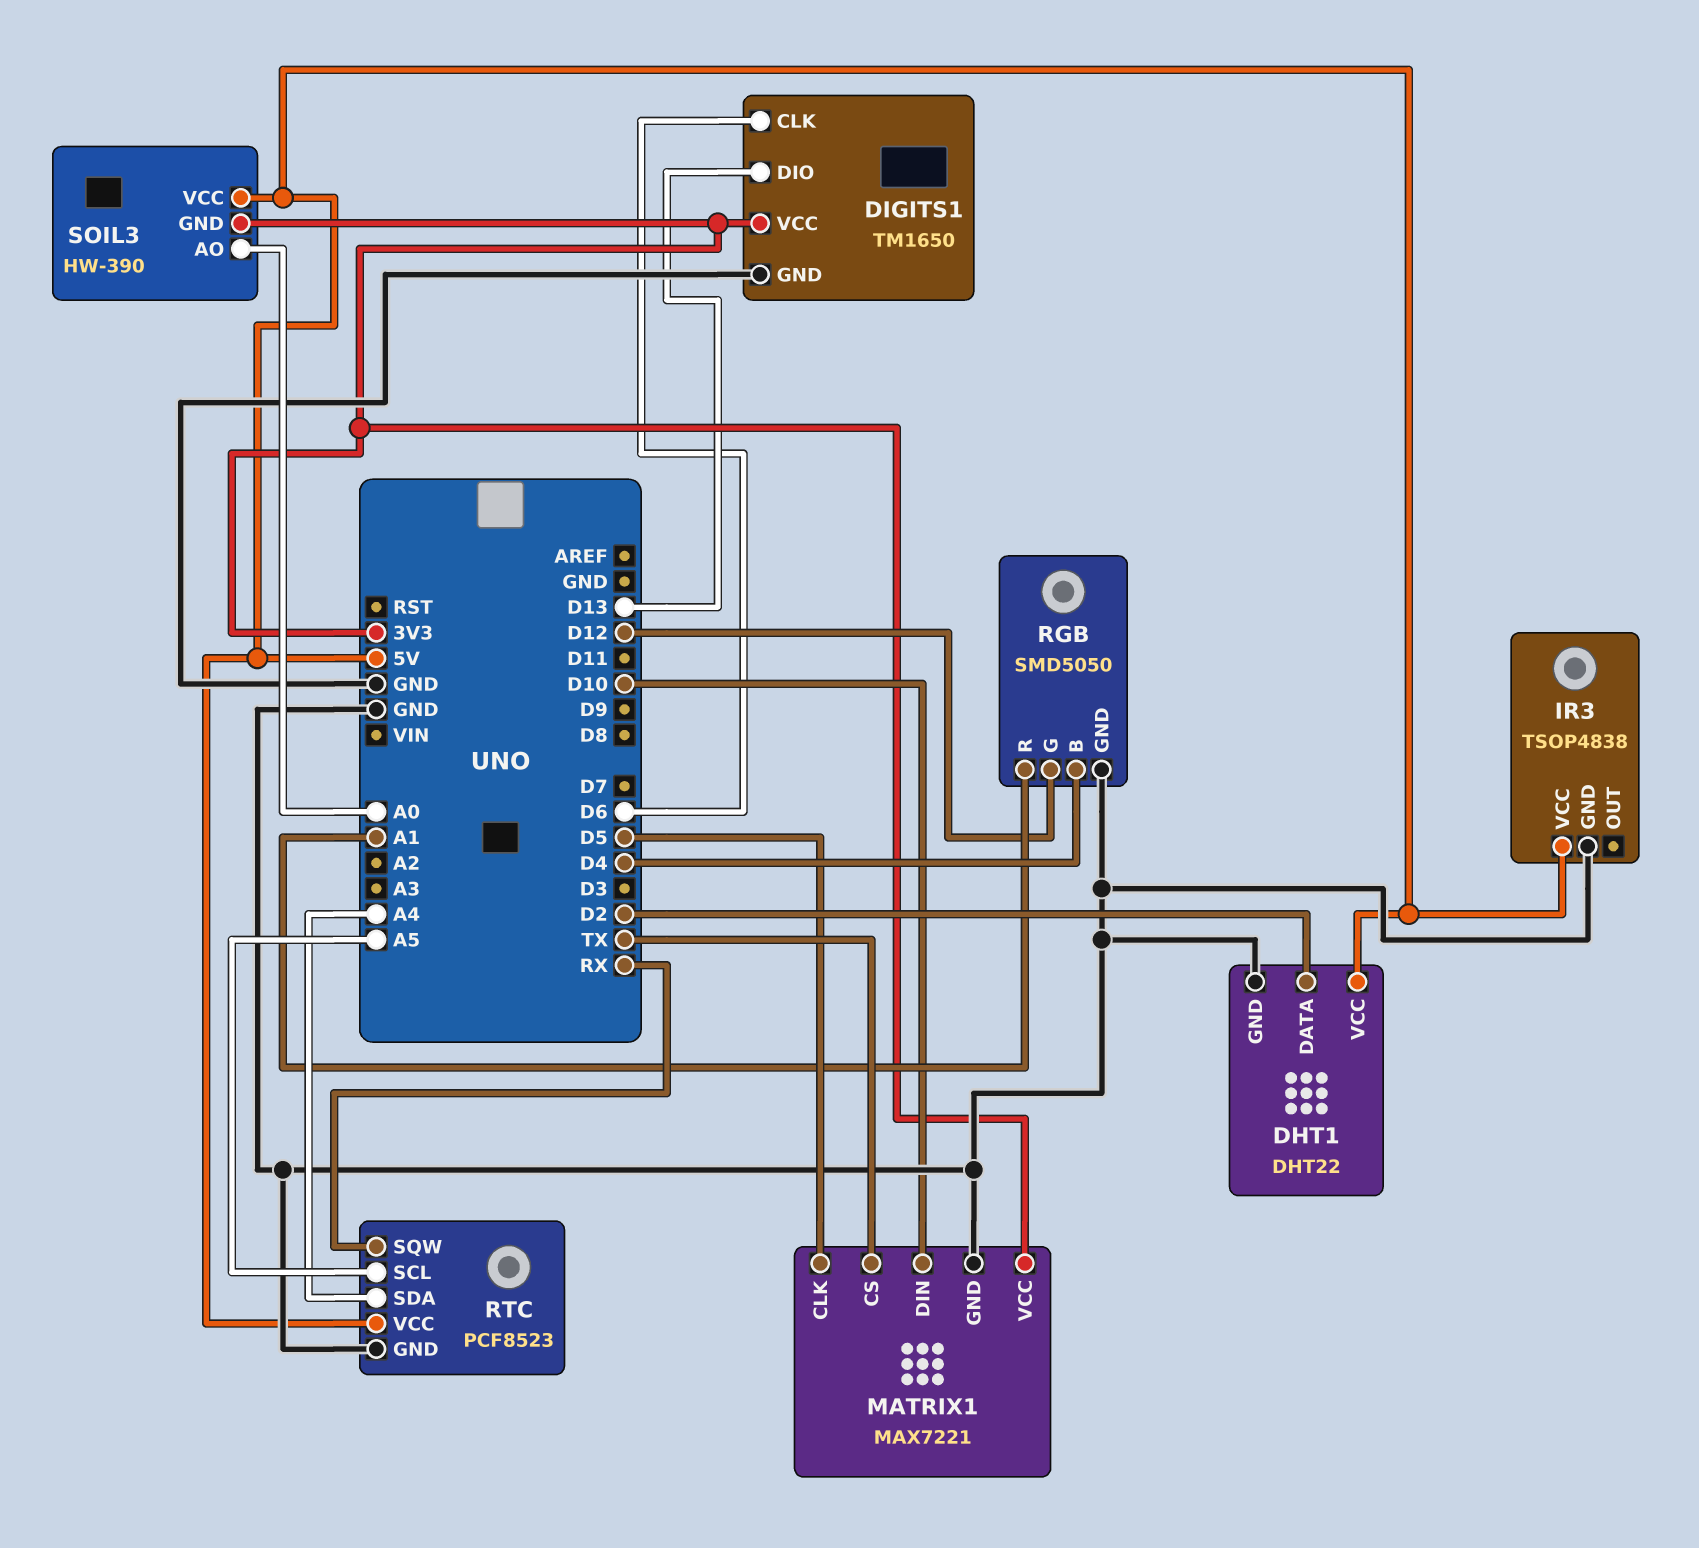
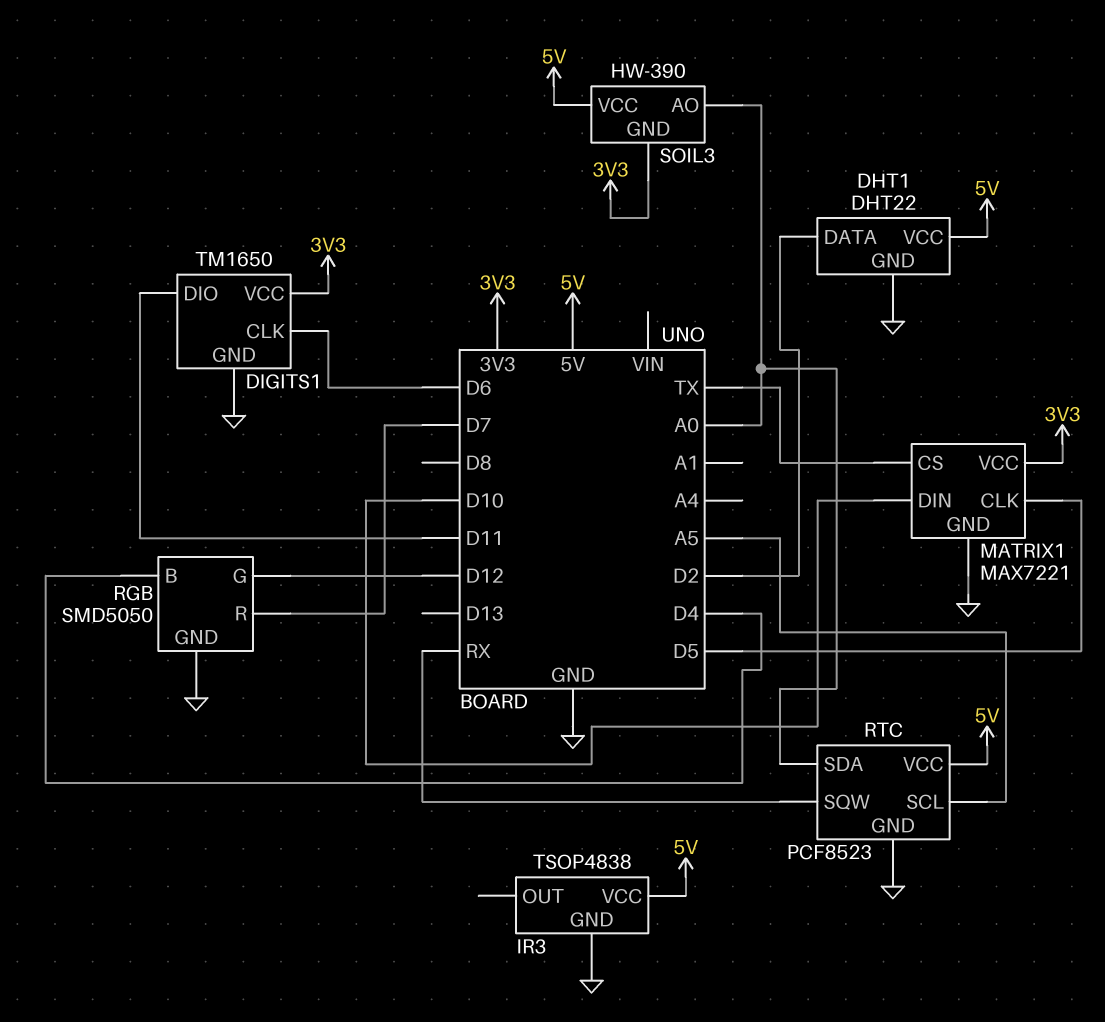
DIGITS1 pin DIO: D13 -> D11
RGB pin R: A1 -> D7
RTC pin SDA: A4 -> A0

